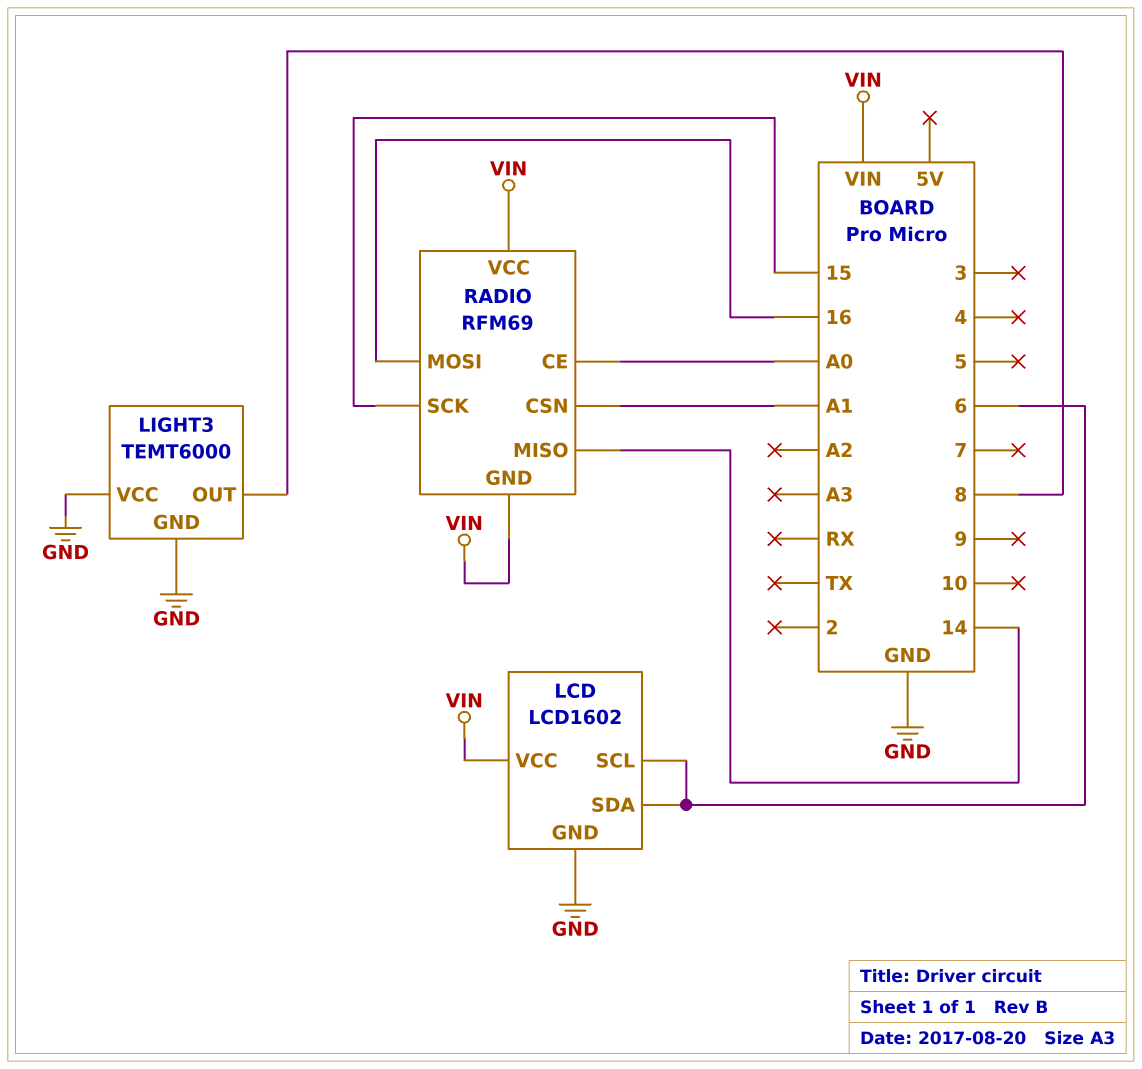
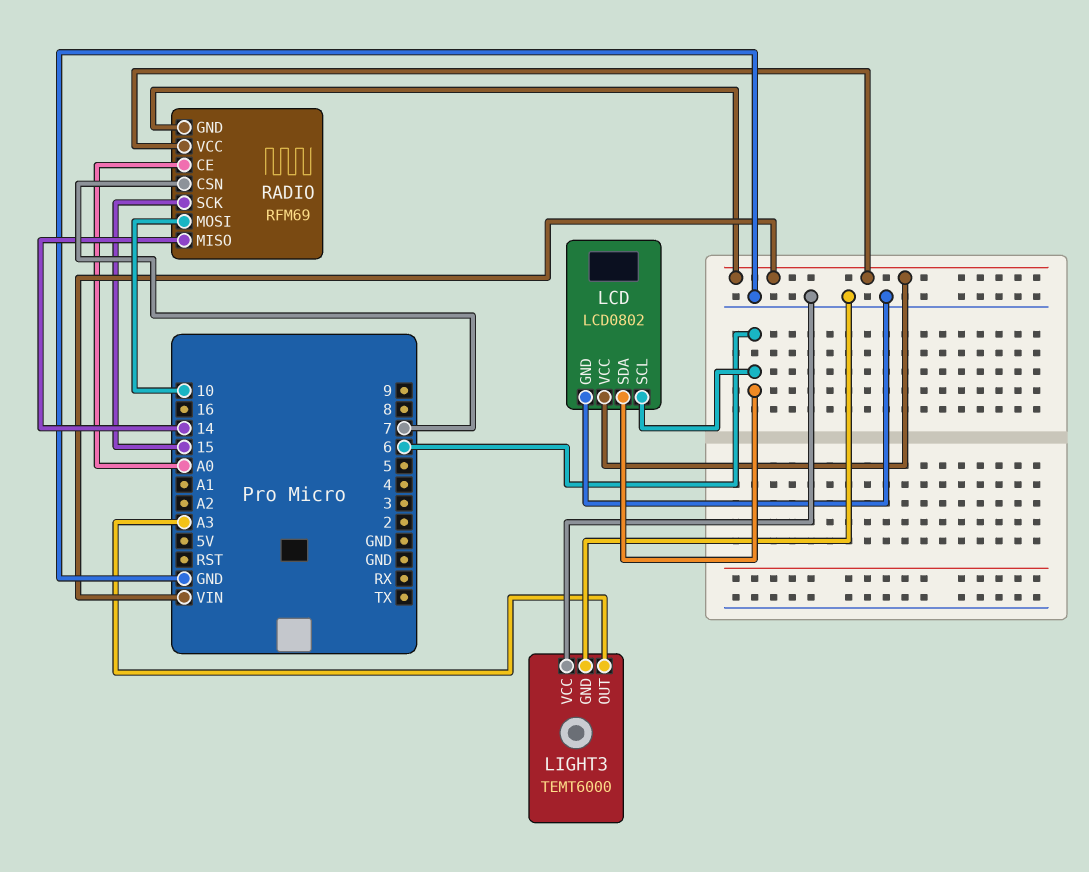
LCD: LCD1602 -> LCD0802
LIGHT3 pin OUT: 8 -> A3
RADIO pin CSN: A1 -> 7
RADIO pin MOSI: 16 -> 10

